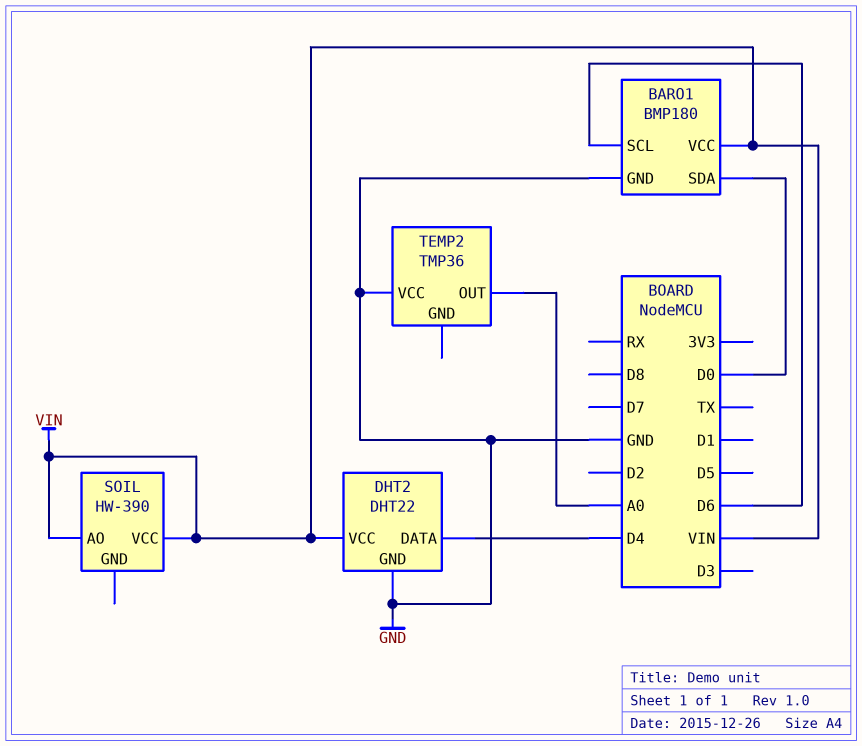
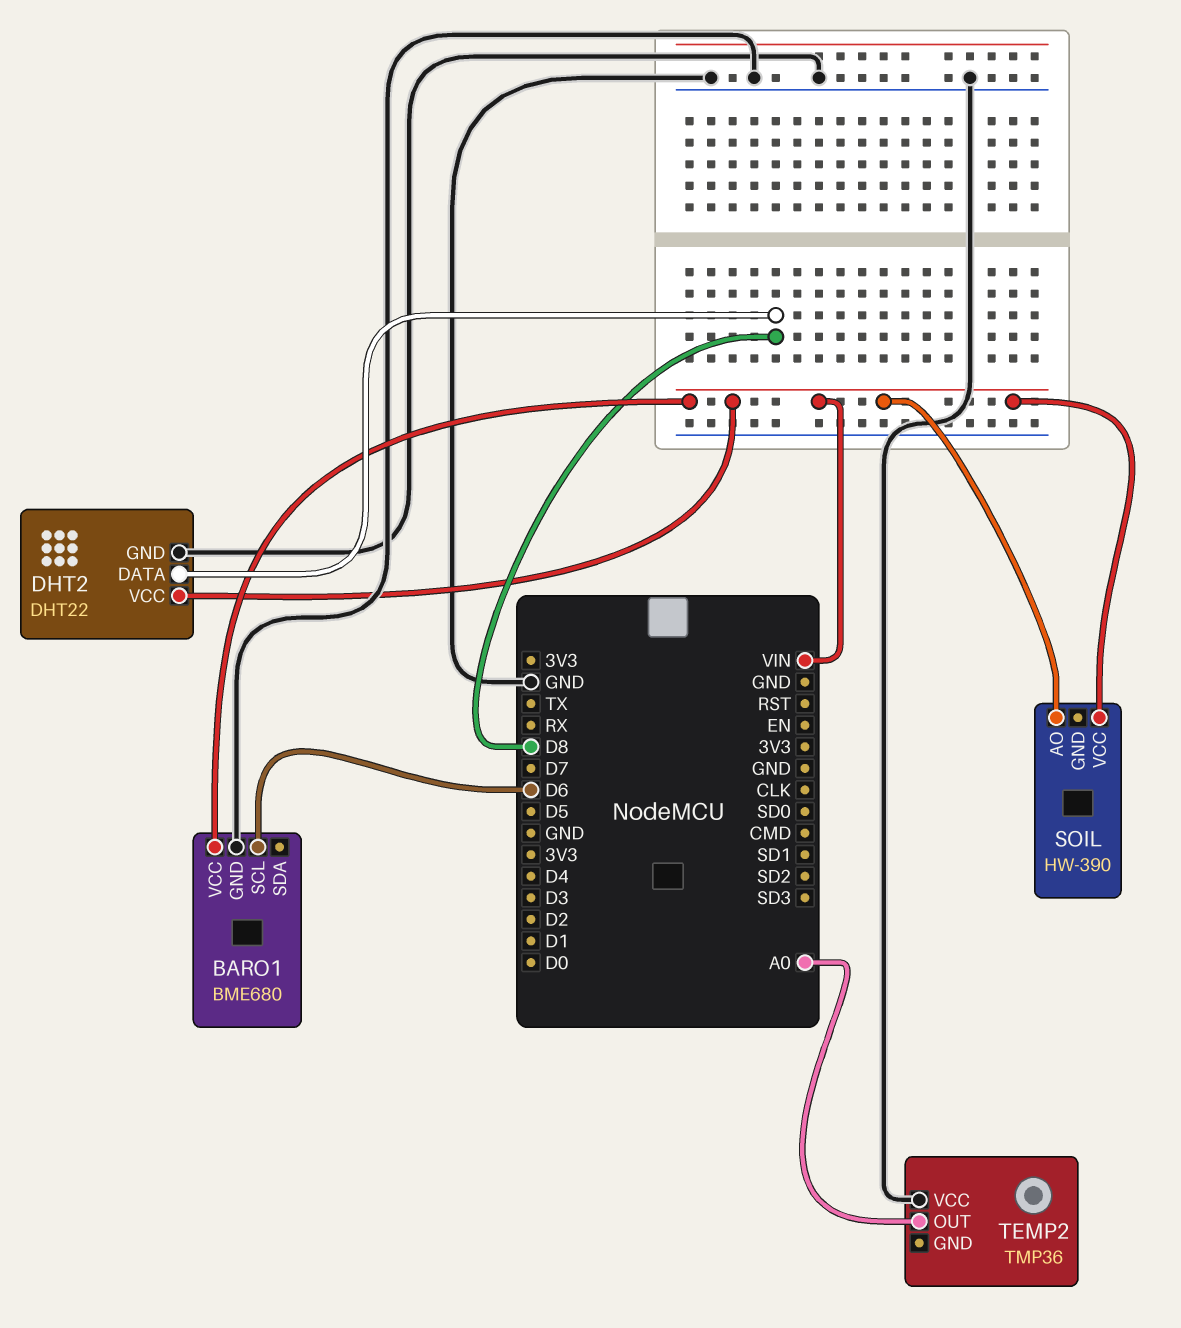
BARO1: BMP180 -> BME680
BARO1 pin SDA: D0 -> none
DHT2 pin DATA: D4 -> D8

